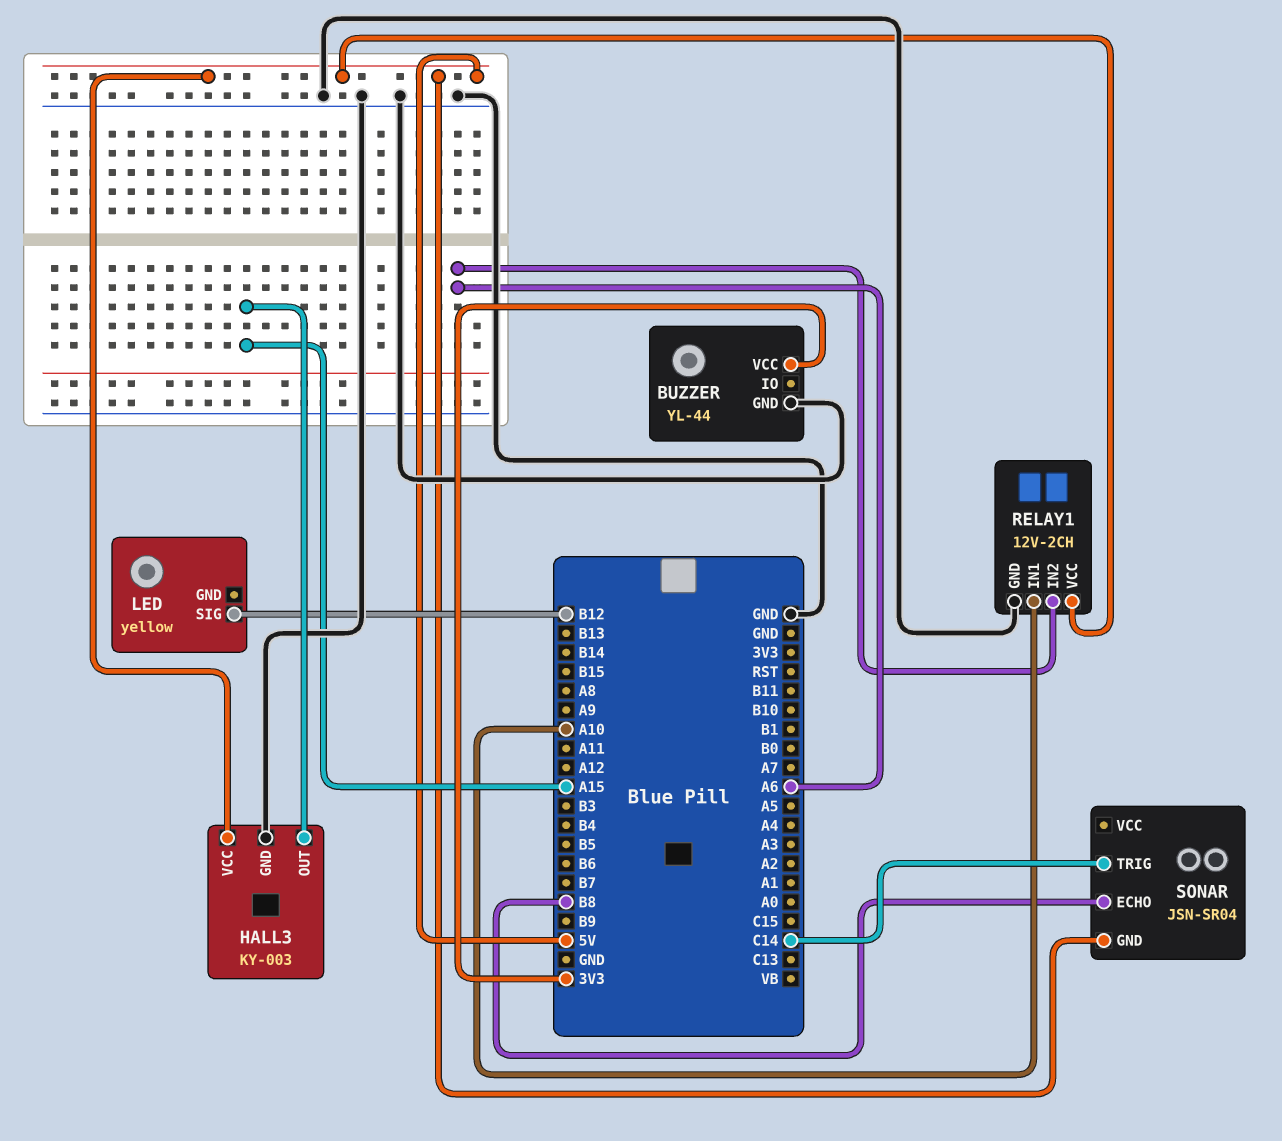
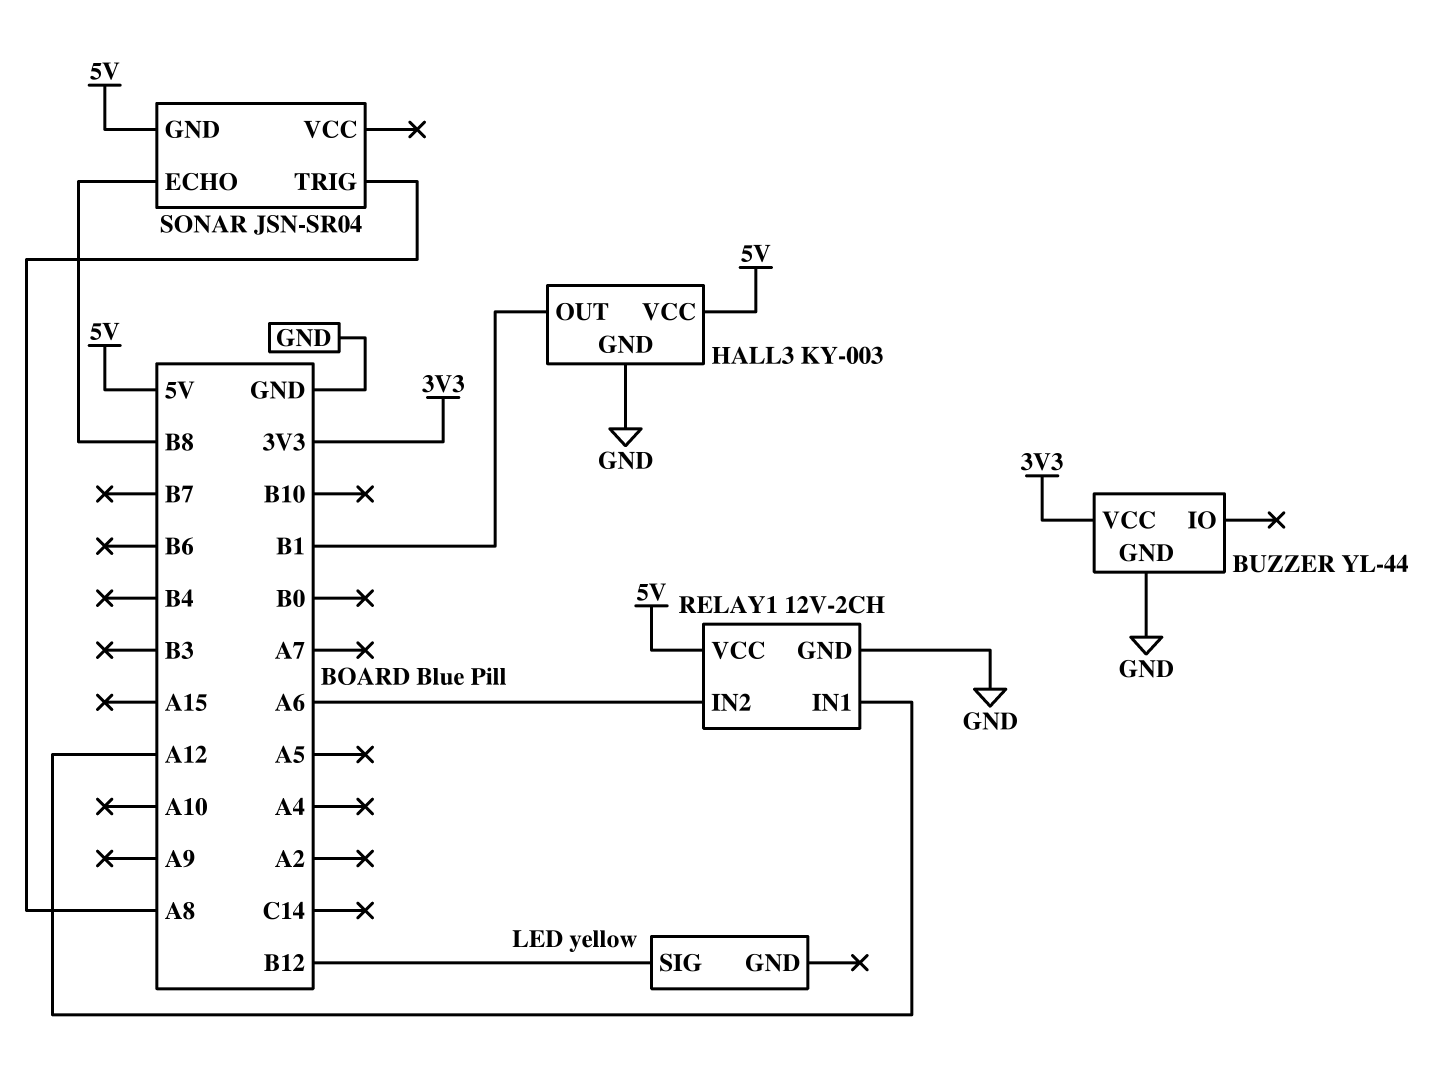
HALL3 pin OUT: A15 -> B1
RELAY1 pin IN1: A10 -> A12
SONAR pin TRIG: C14 -> A8

